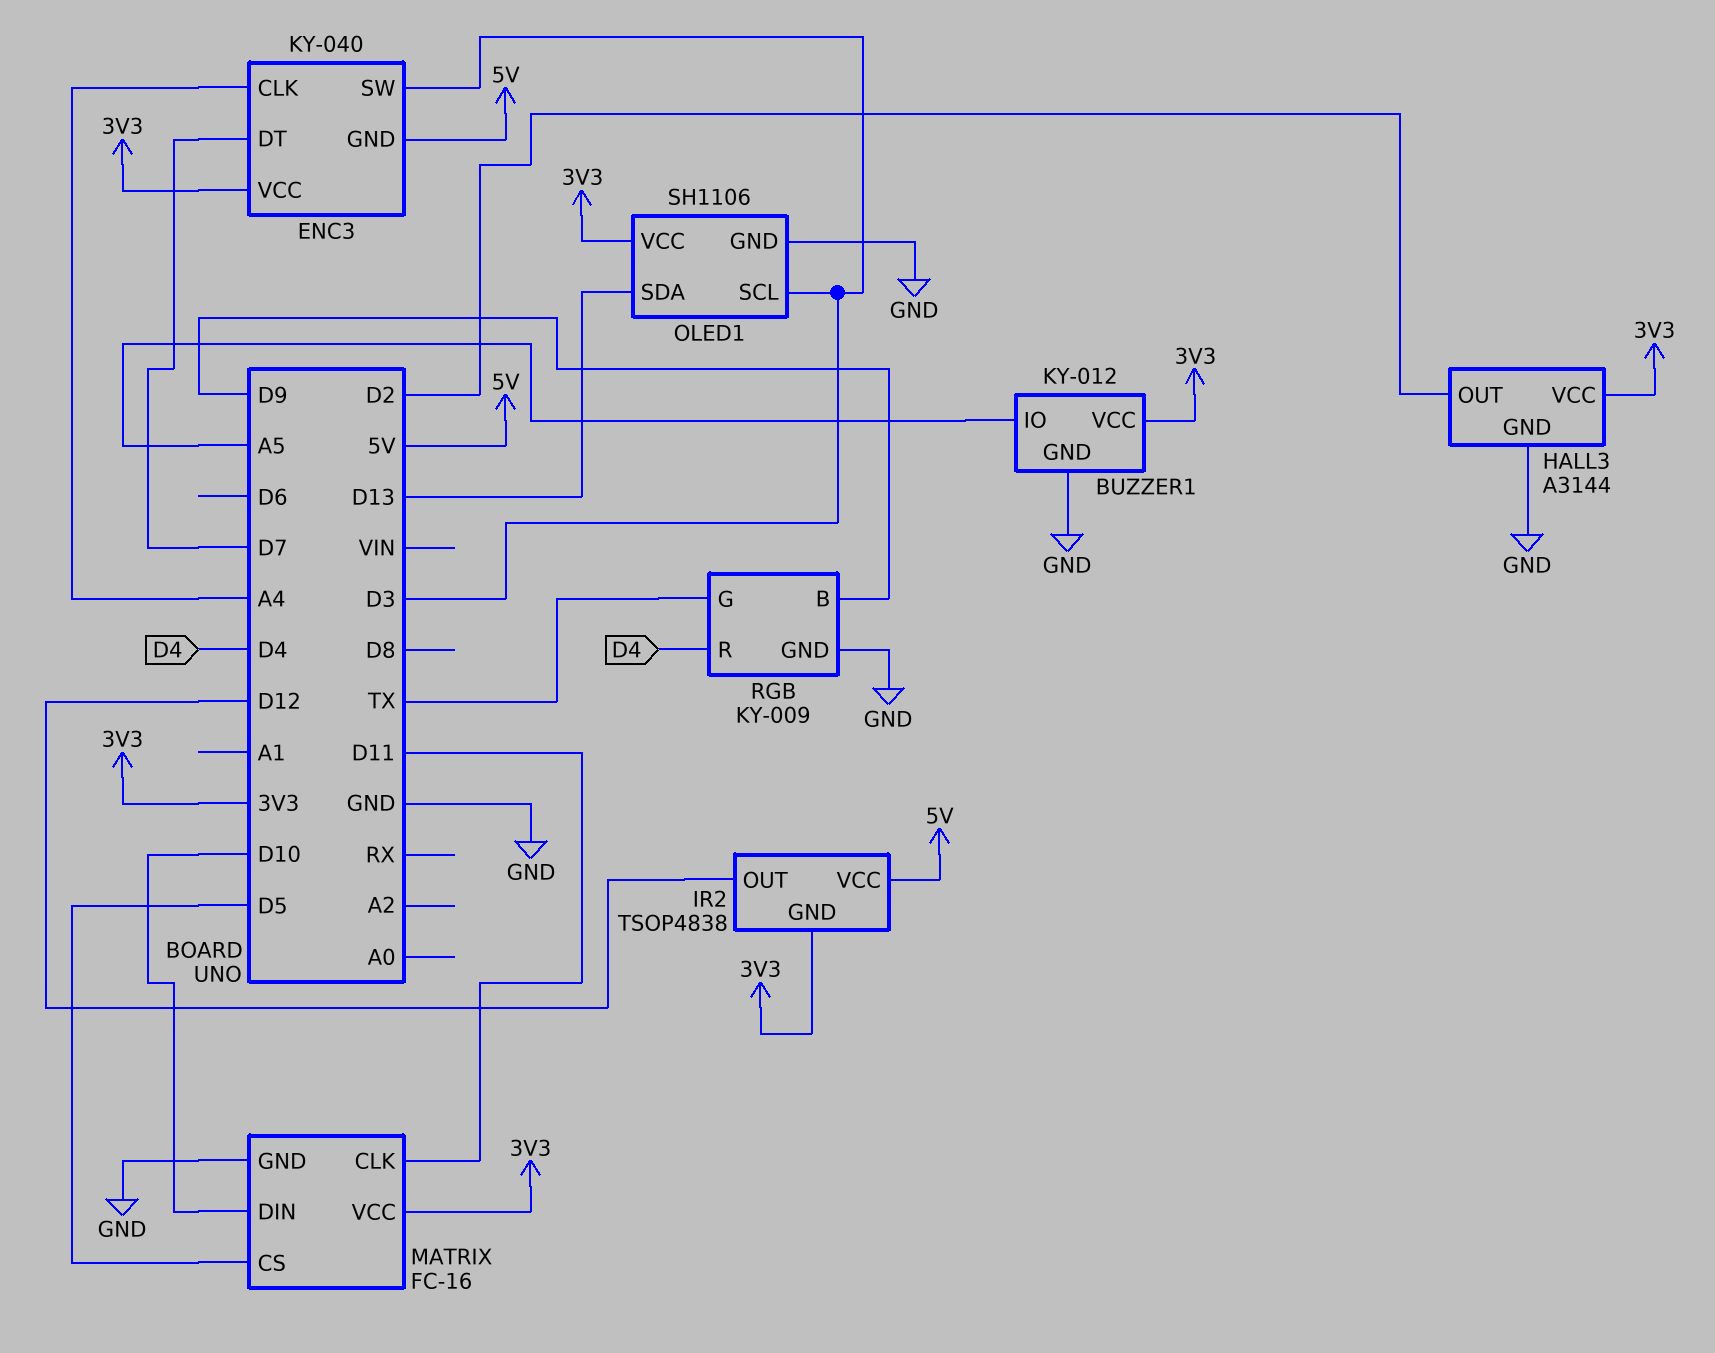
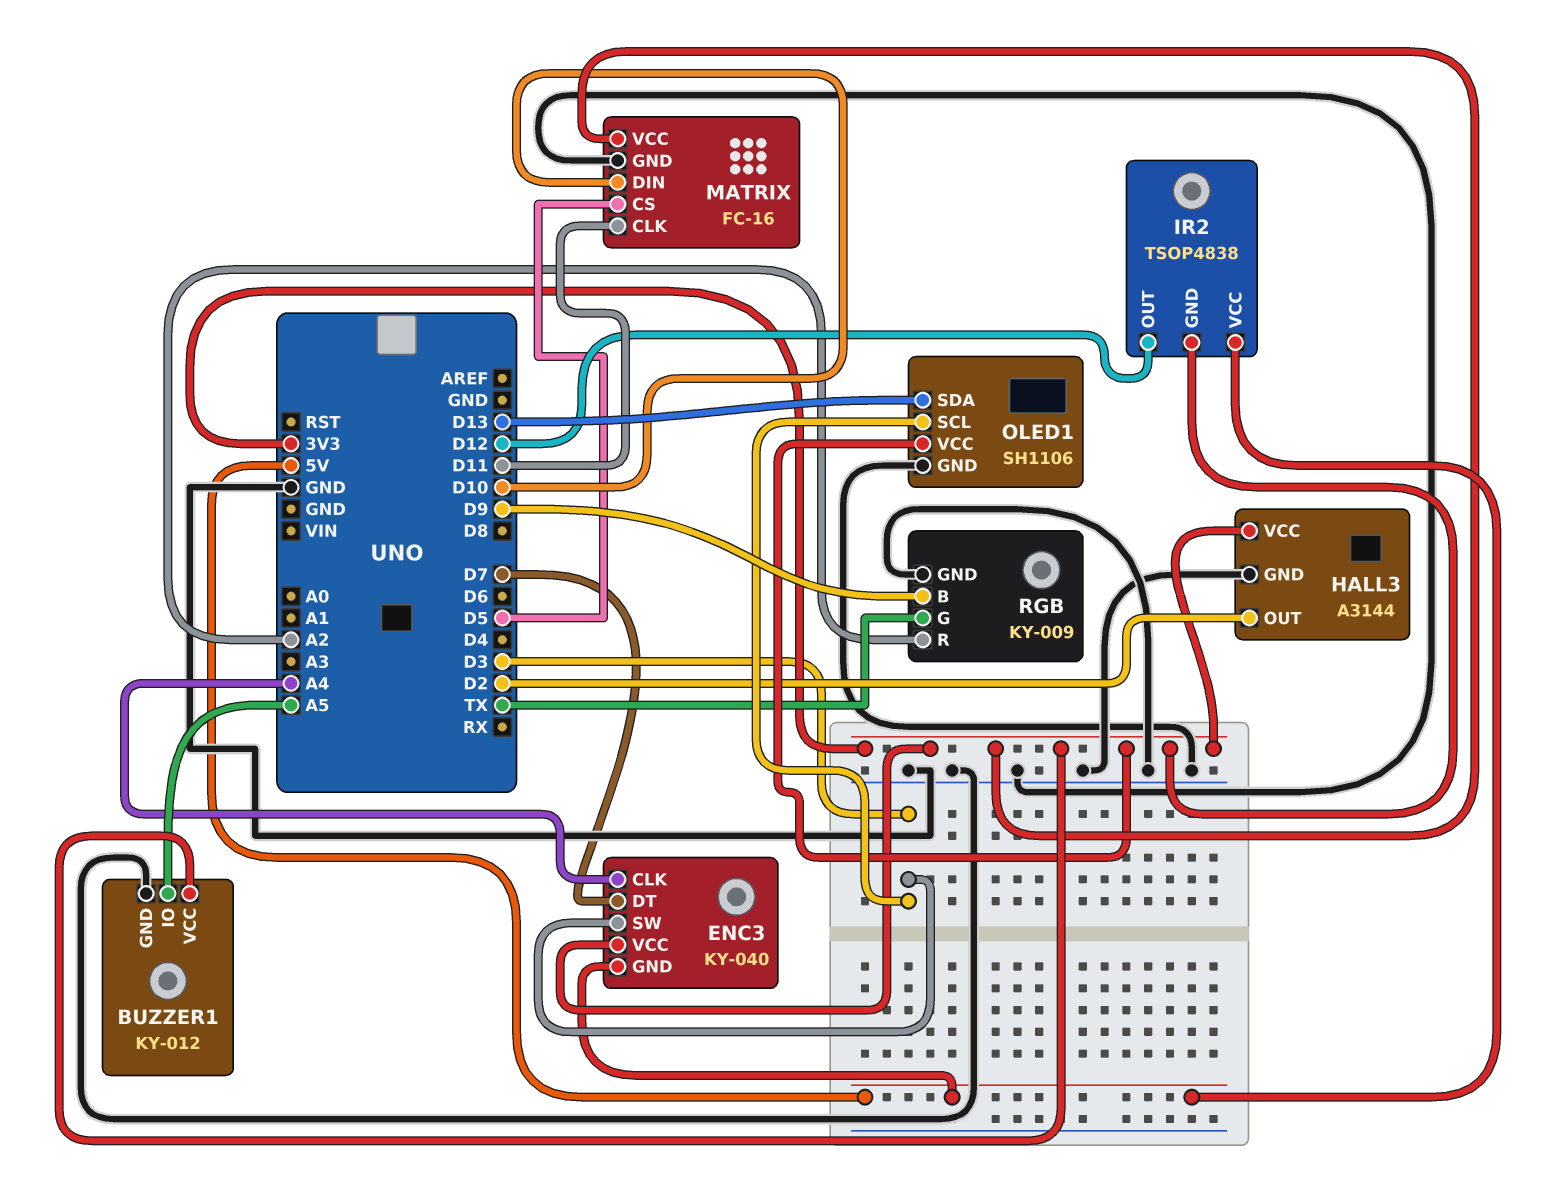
RGB pin R: D4 -> A2

